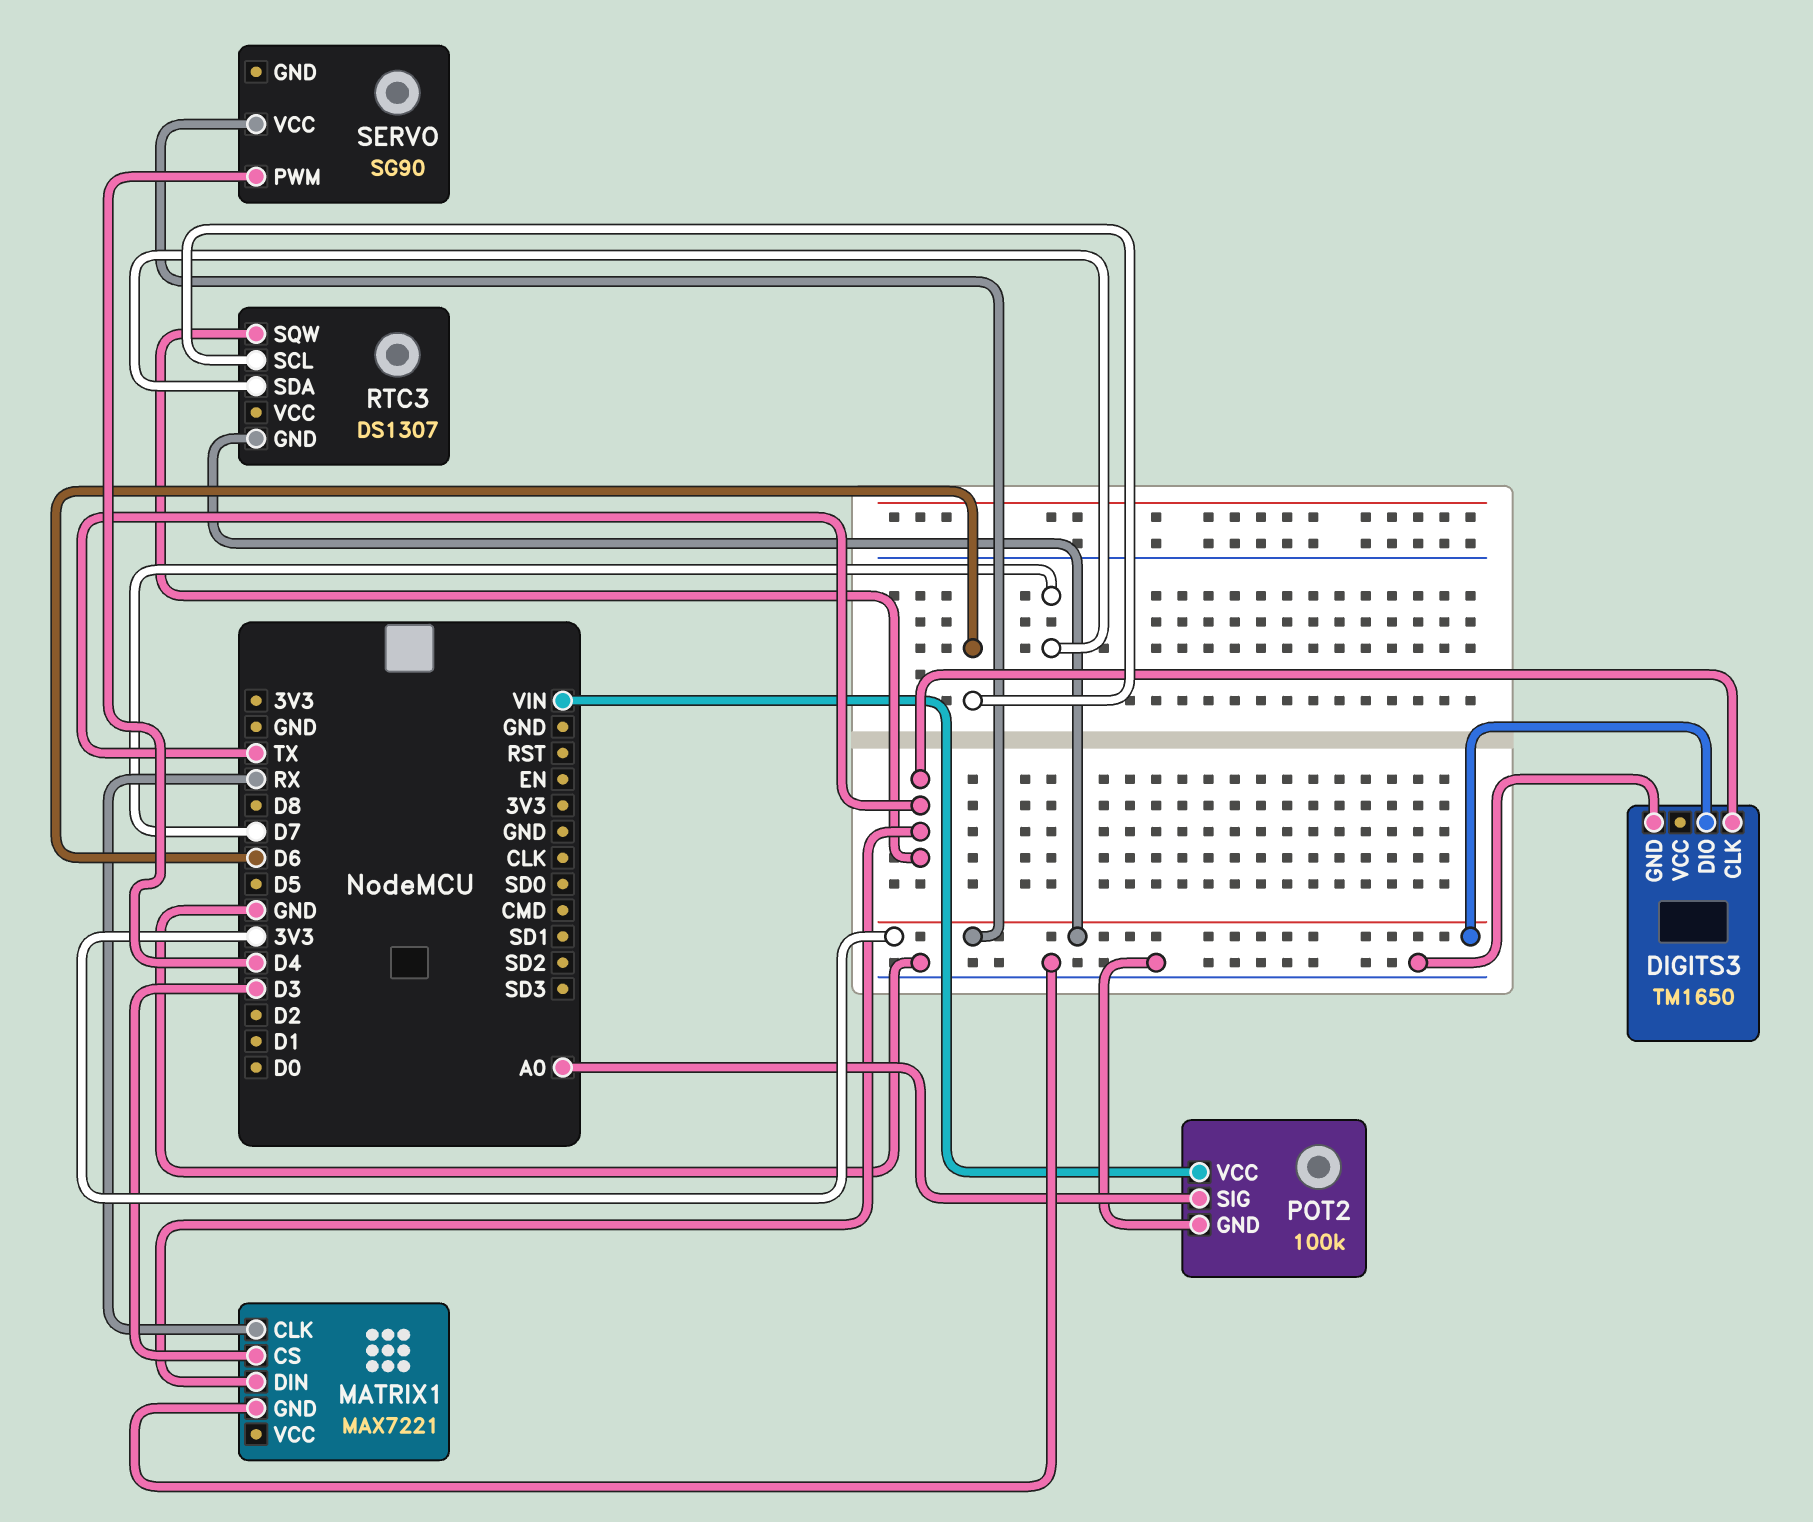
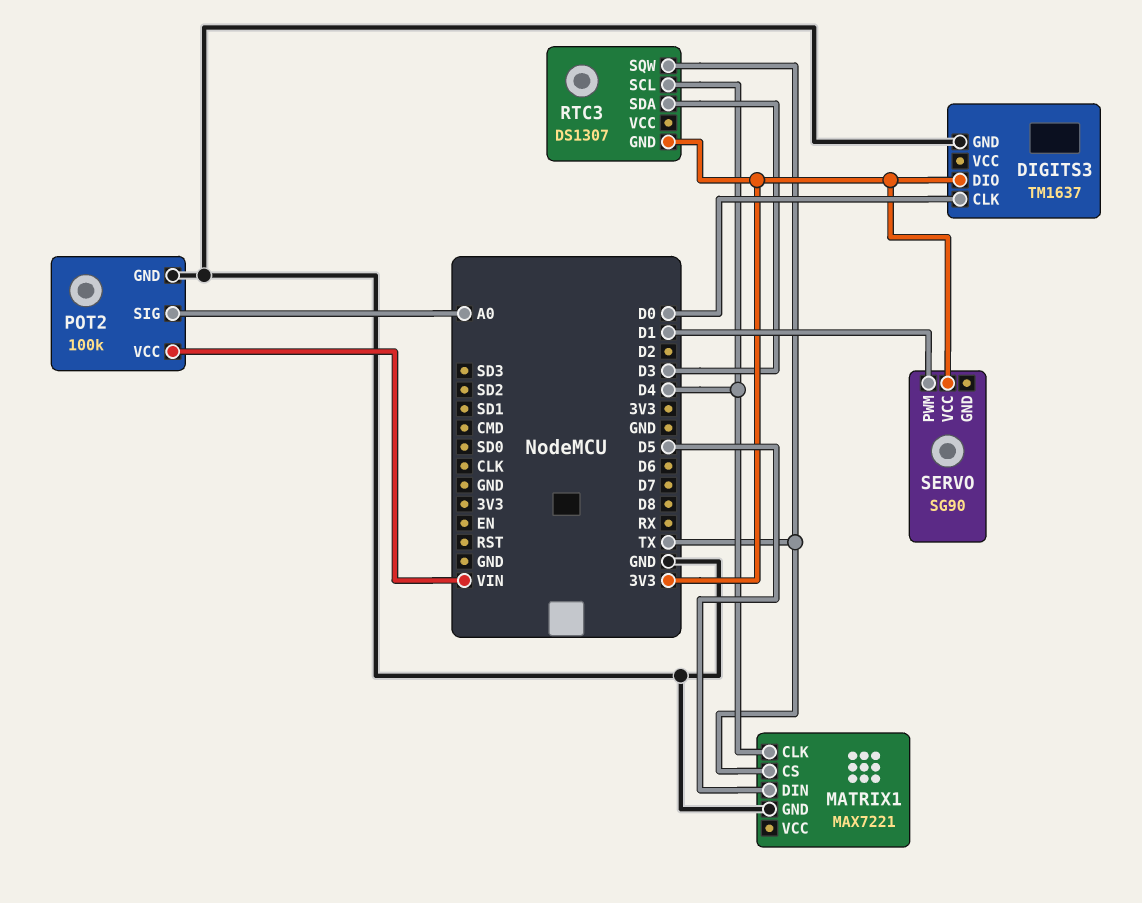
DIGITS3: TM1650 -> TM1637
DIGITS3 pin CLK: TX -> D0
MATRIX1 pin CLK: RX -> D4
MATRIX1 pin CS: D3 -> TX
MATRIX1 pin DIN: TX -> D5
RTC3 pin SCL: D6 -> D4
RTC3 pin SDA: D7 -> D3
SERVO pin PWM: D4 -> D1

